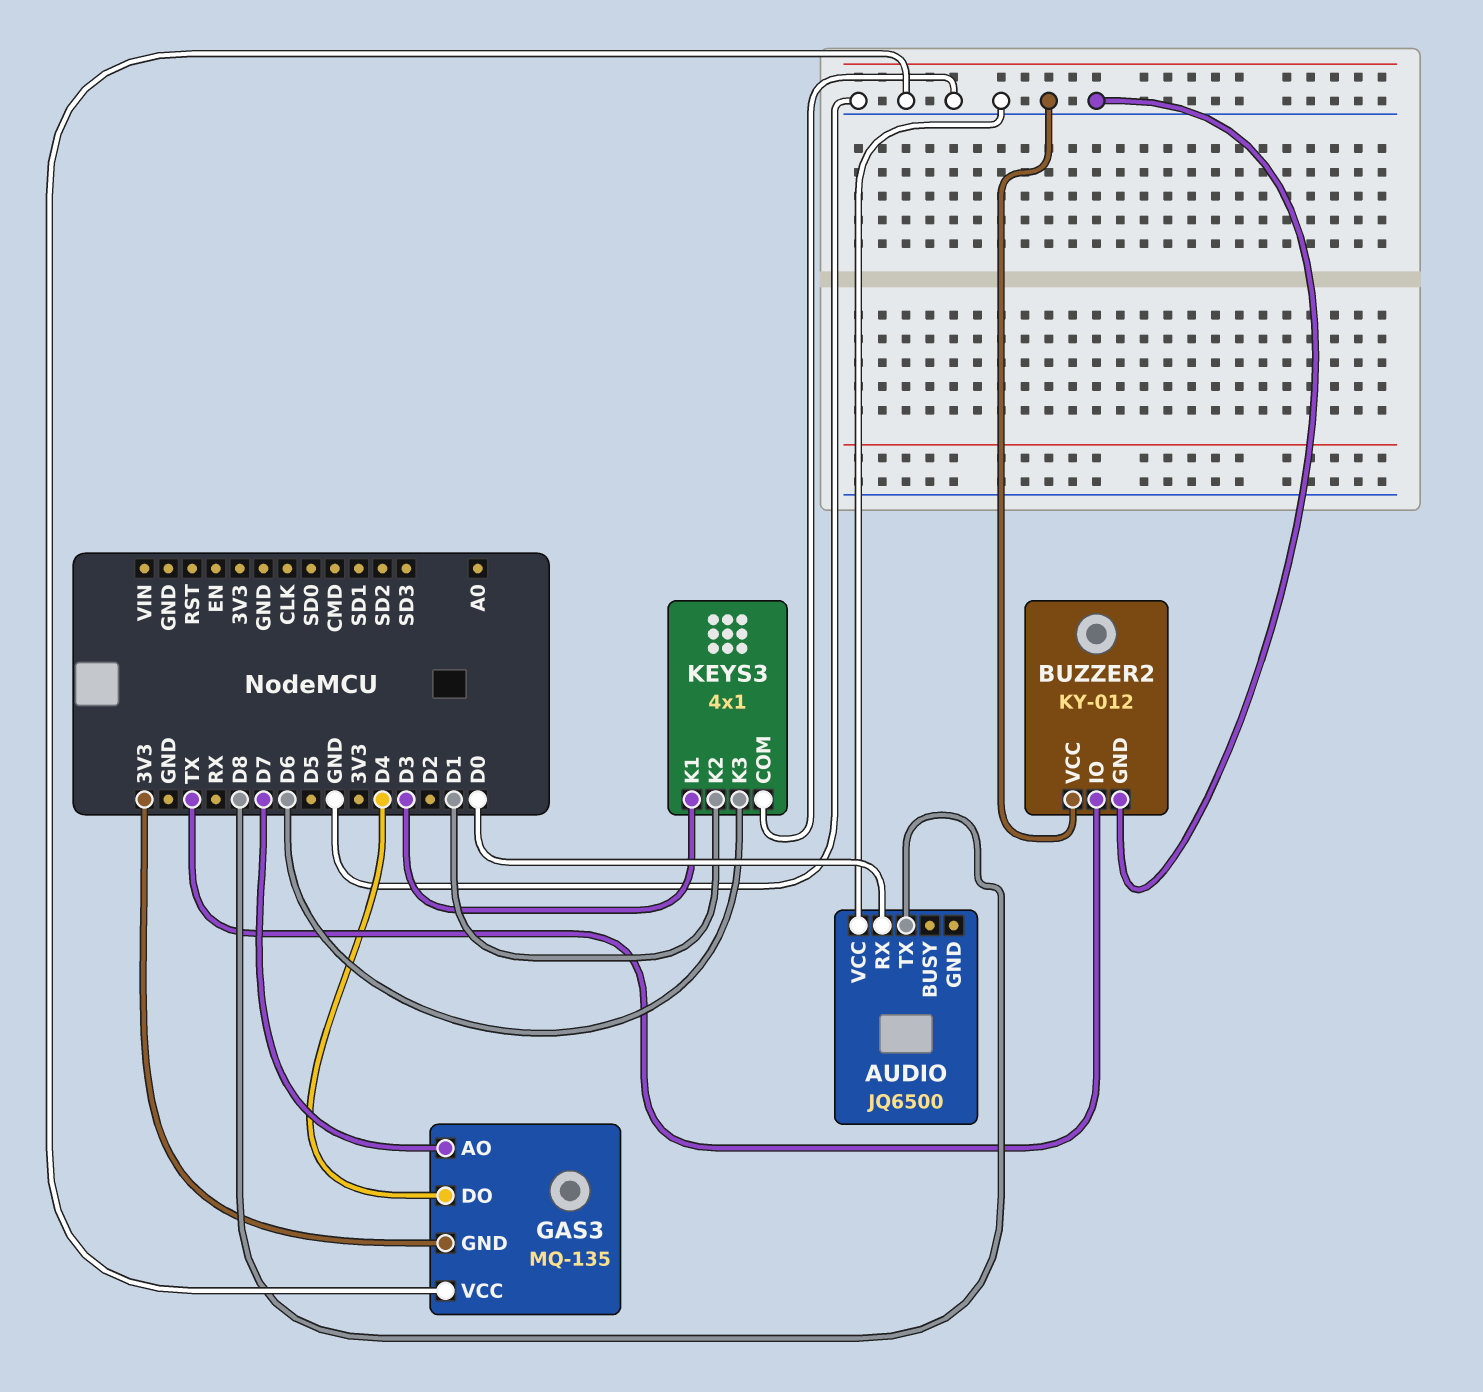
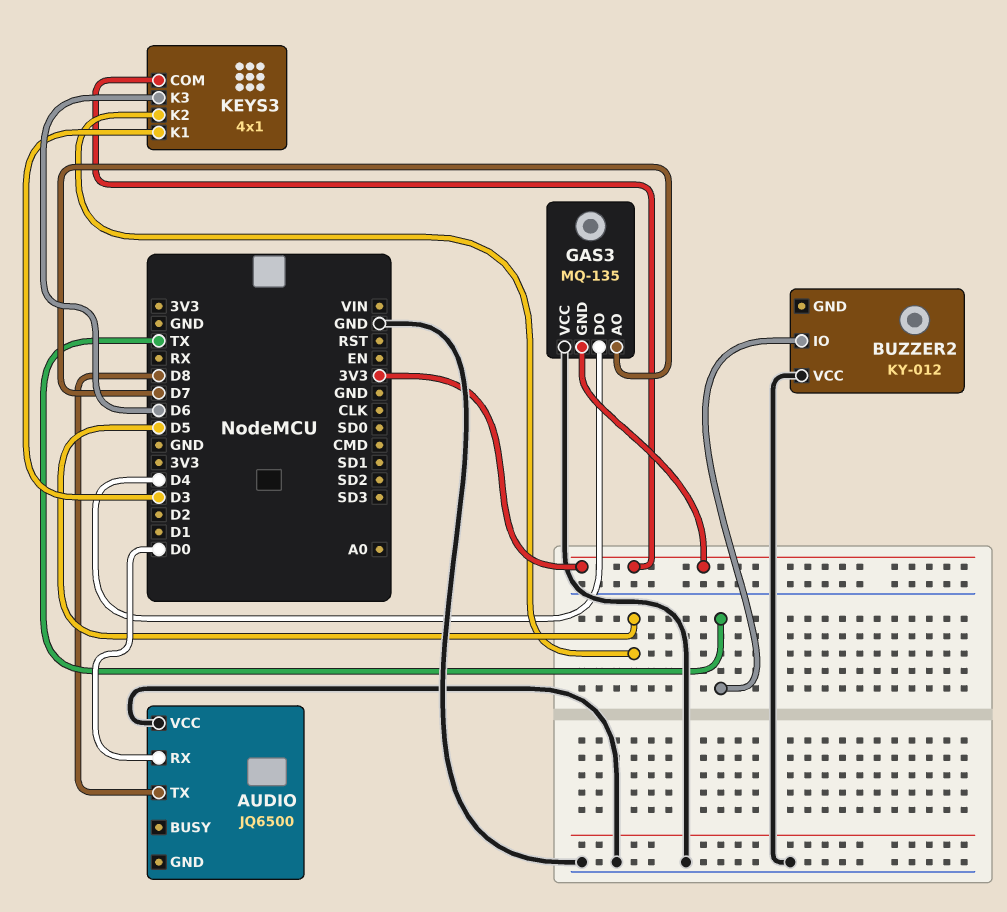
BUZZER2 pin GND: GND -> none
KEYS3 pin COM: GND -> 3V3
KEYS3 pin K2: D1 -> D5

